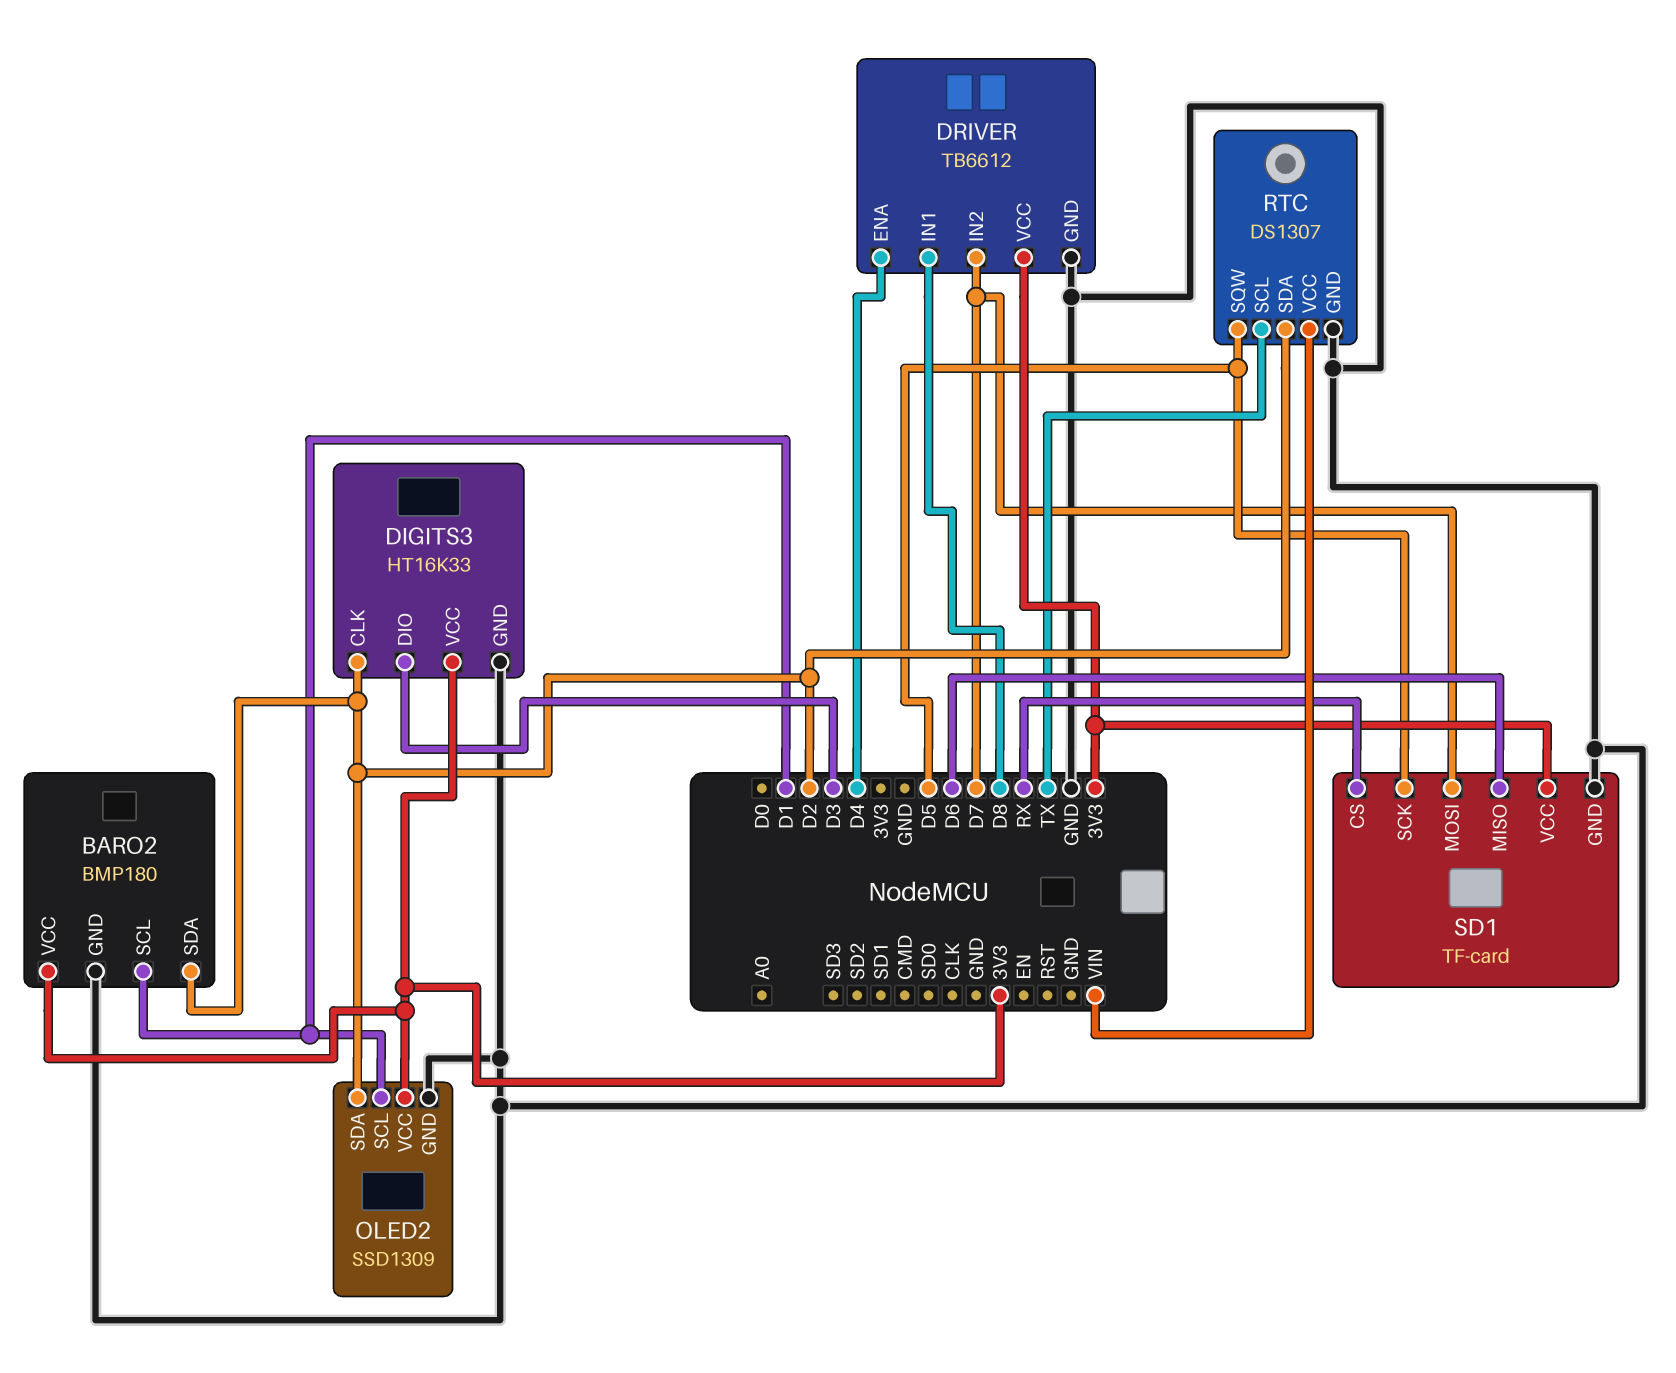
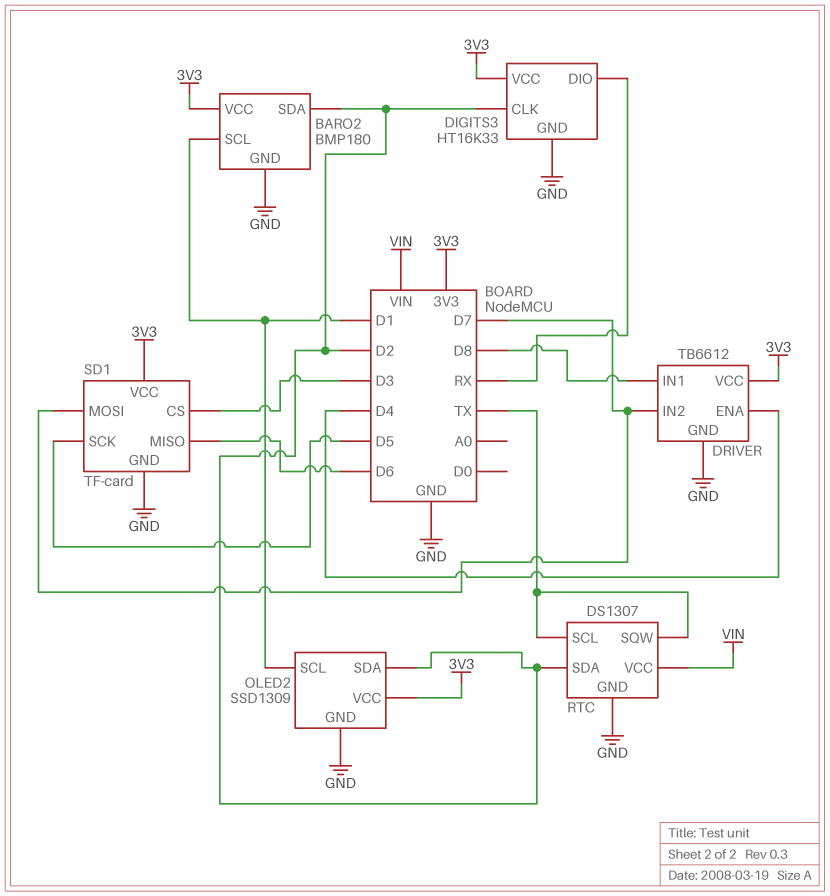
DIGITS3 pin DIO: D3 -> RX
RTC pin SQW: D5 -> TX
SD1 pin CS: RX -> D3

